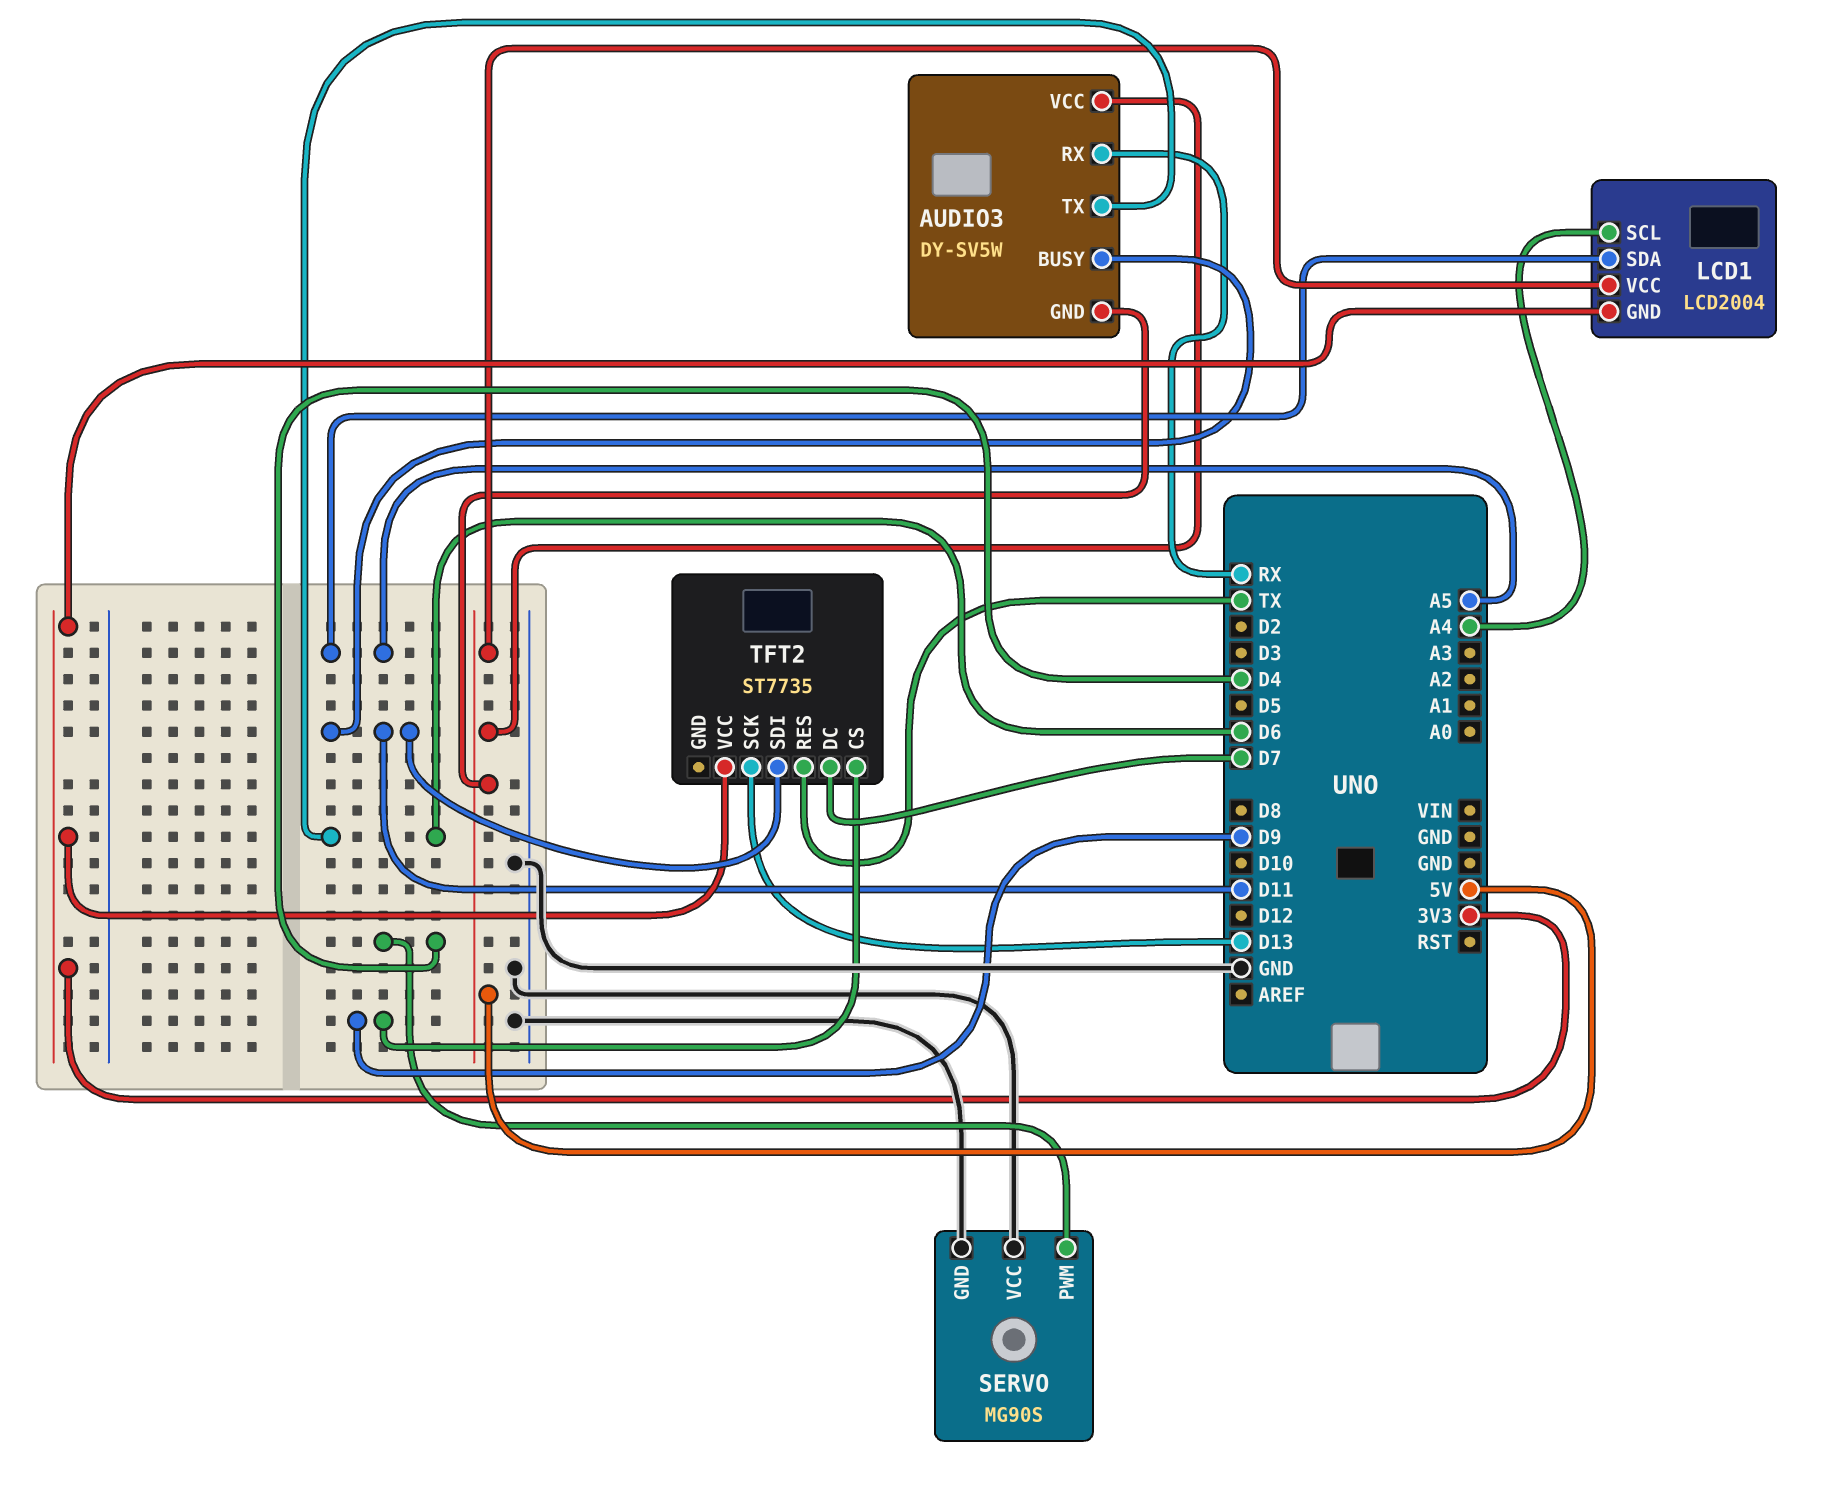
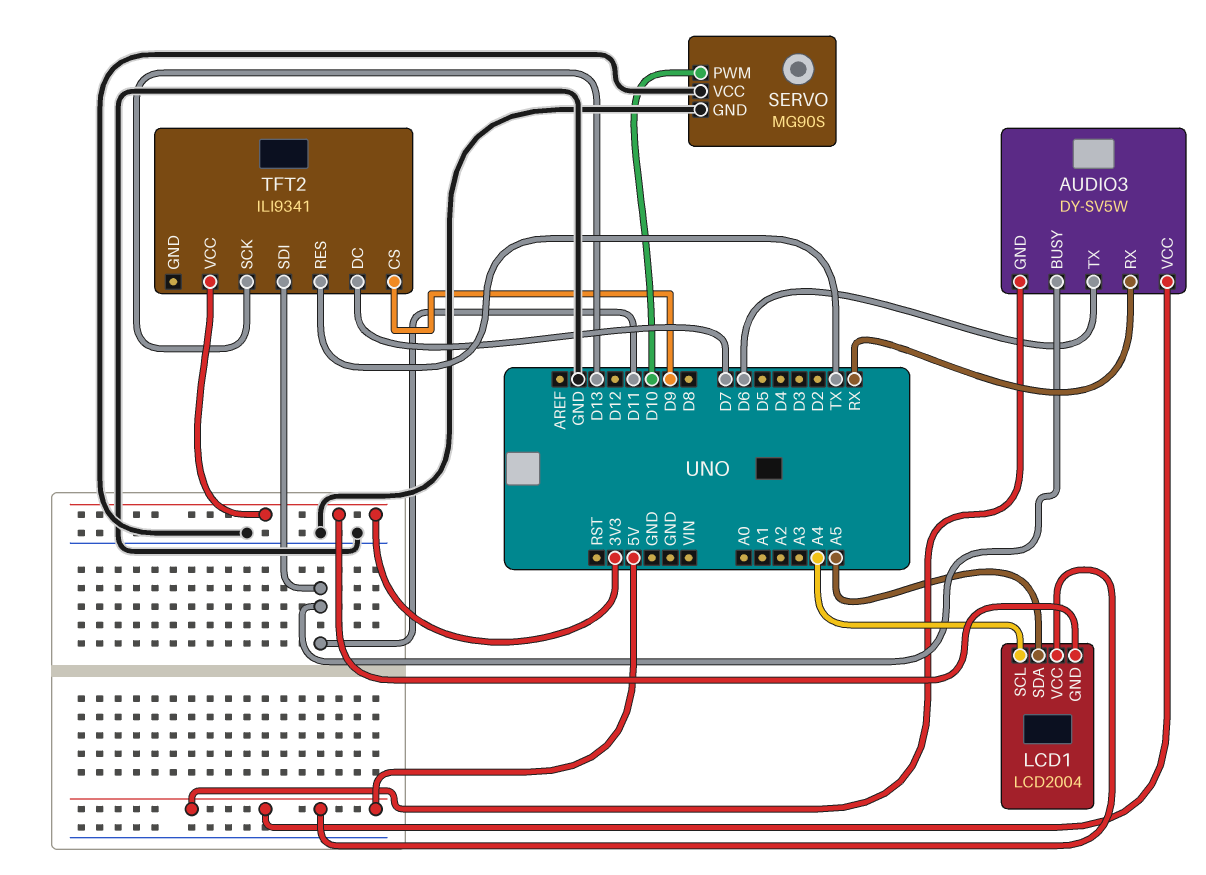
SERVO pin PWM: D4 -> D10
TFT2: ST7735 -> ILI9341

